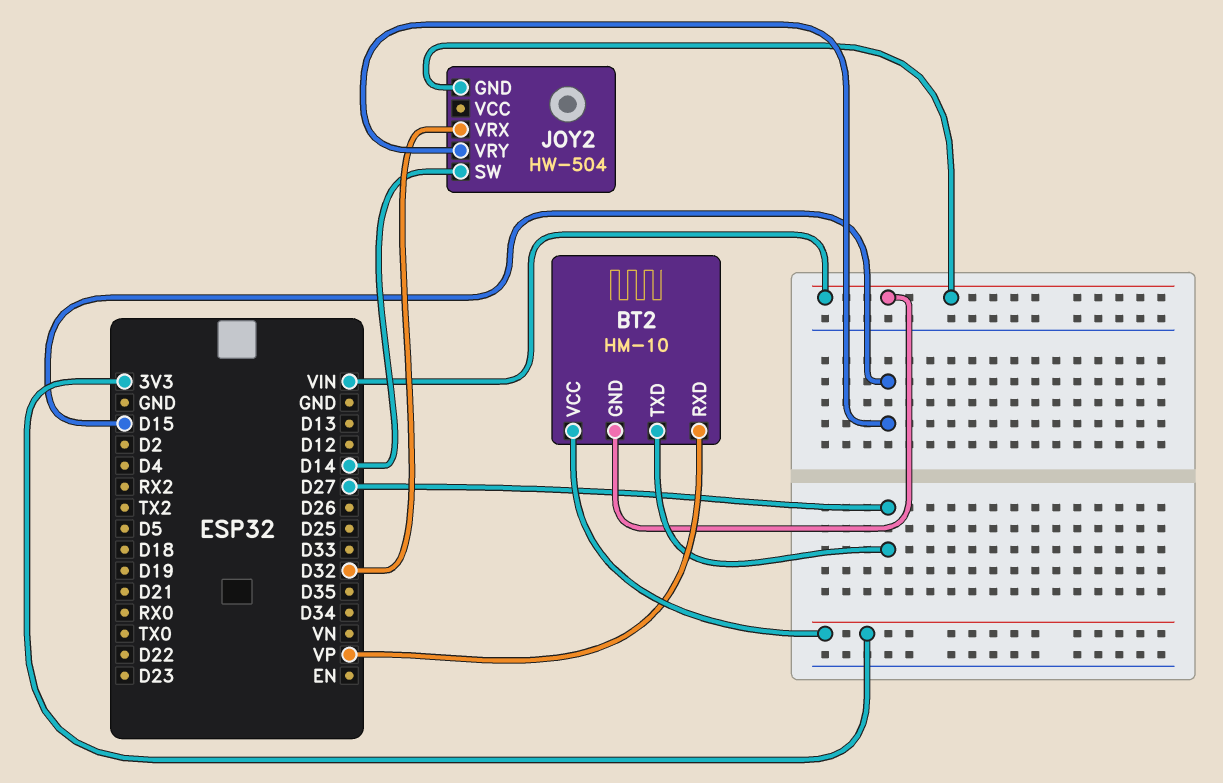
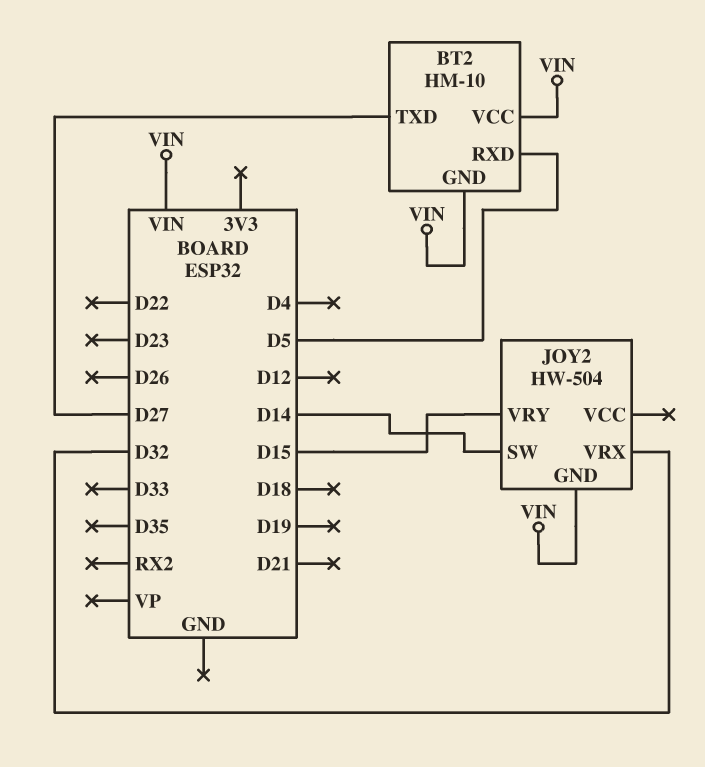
BT2 pin RXD: VP -> D5
BT2 pin VCC: 3V3 -> VIN

